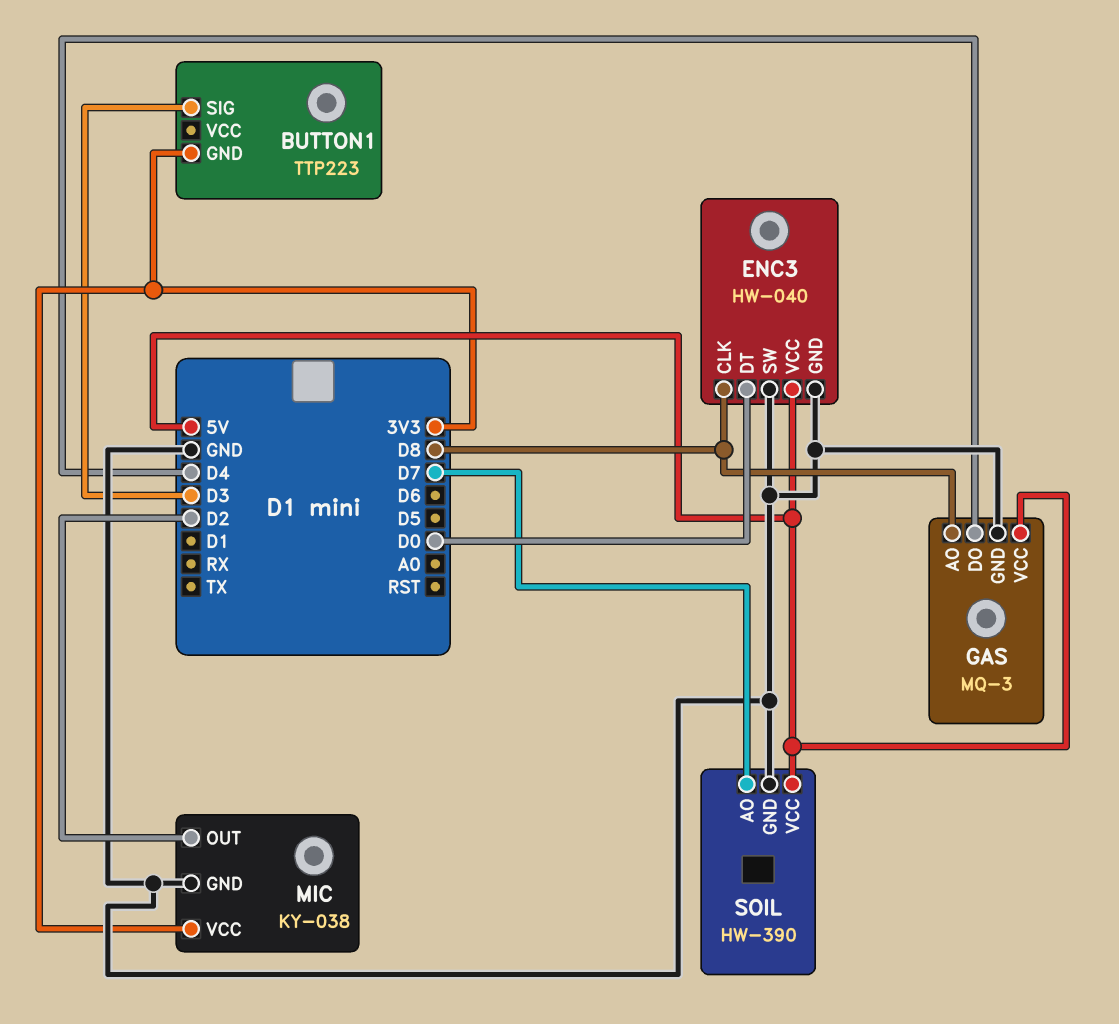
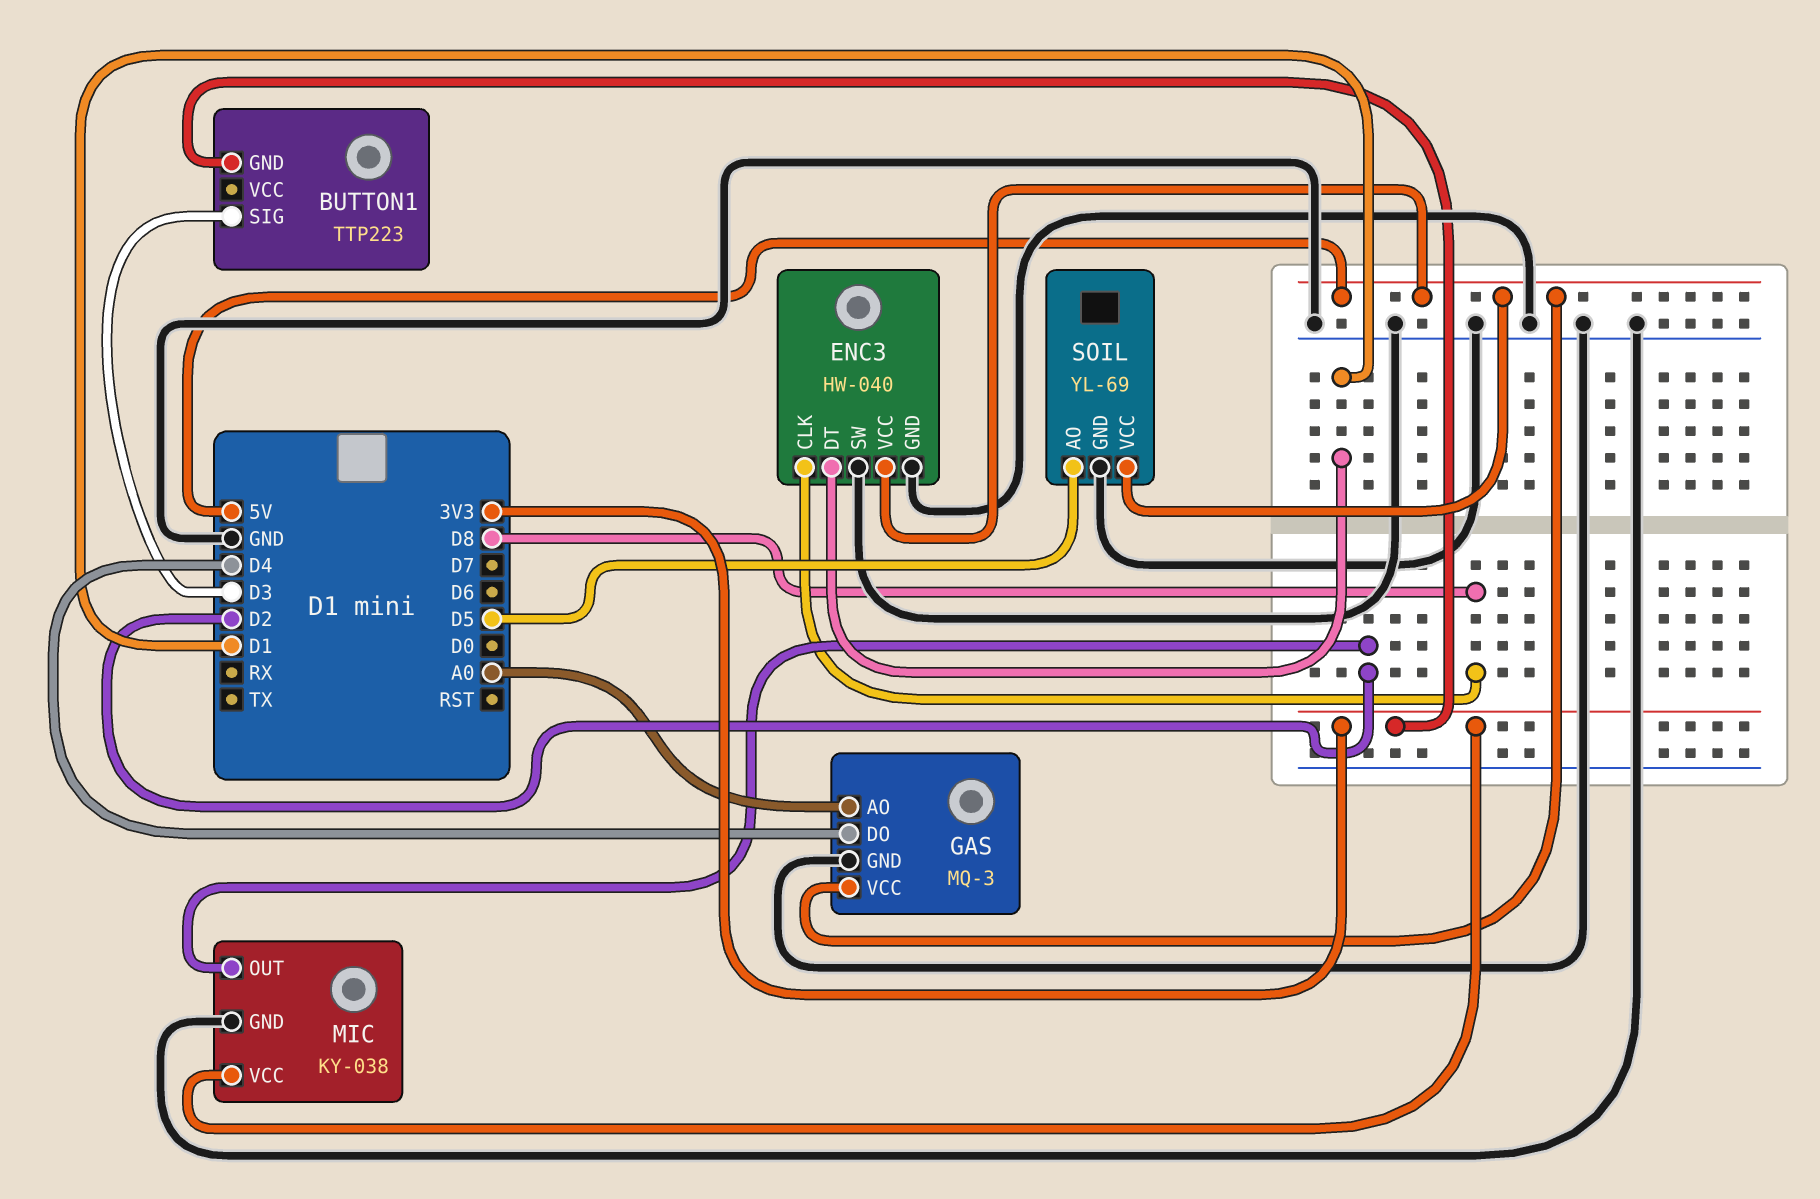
ENC3 pin DT: D0 -> D1
GAS pin AO: D8 -> A0
SOIL: HW-390 -> YL-69
SOIL pin AO: D7 -> D5

